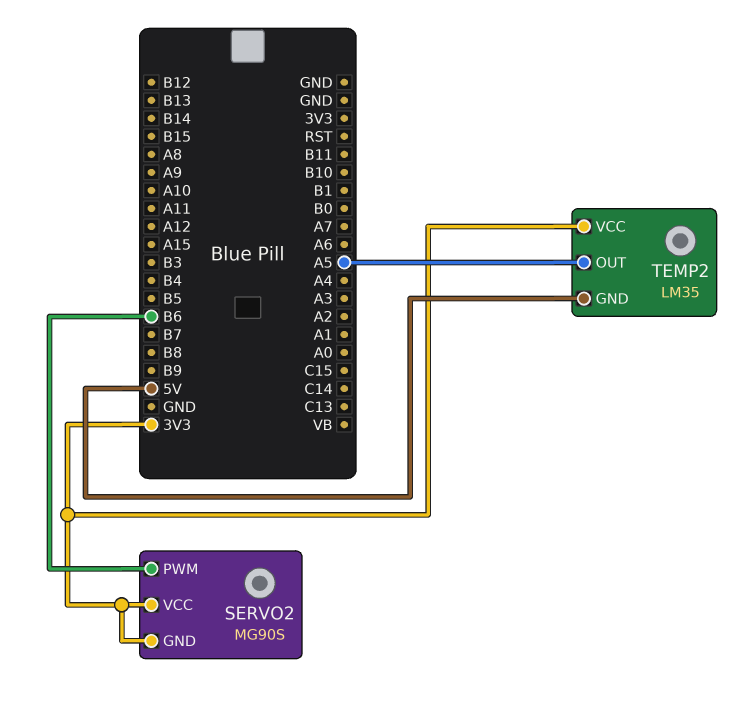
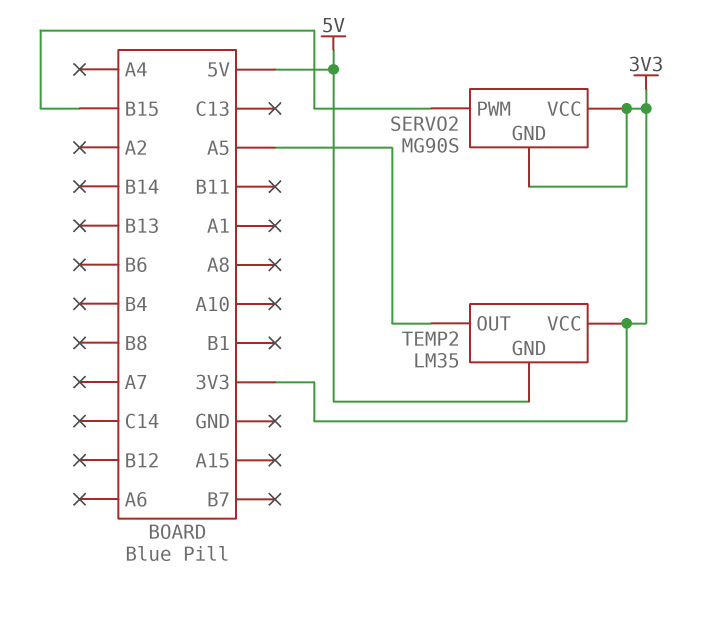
SERVO2 pin PWM: B6 -> B15

